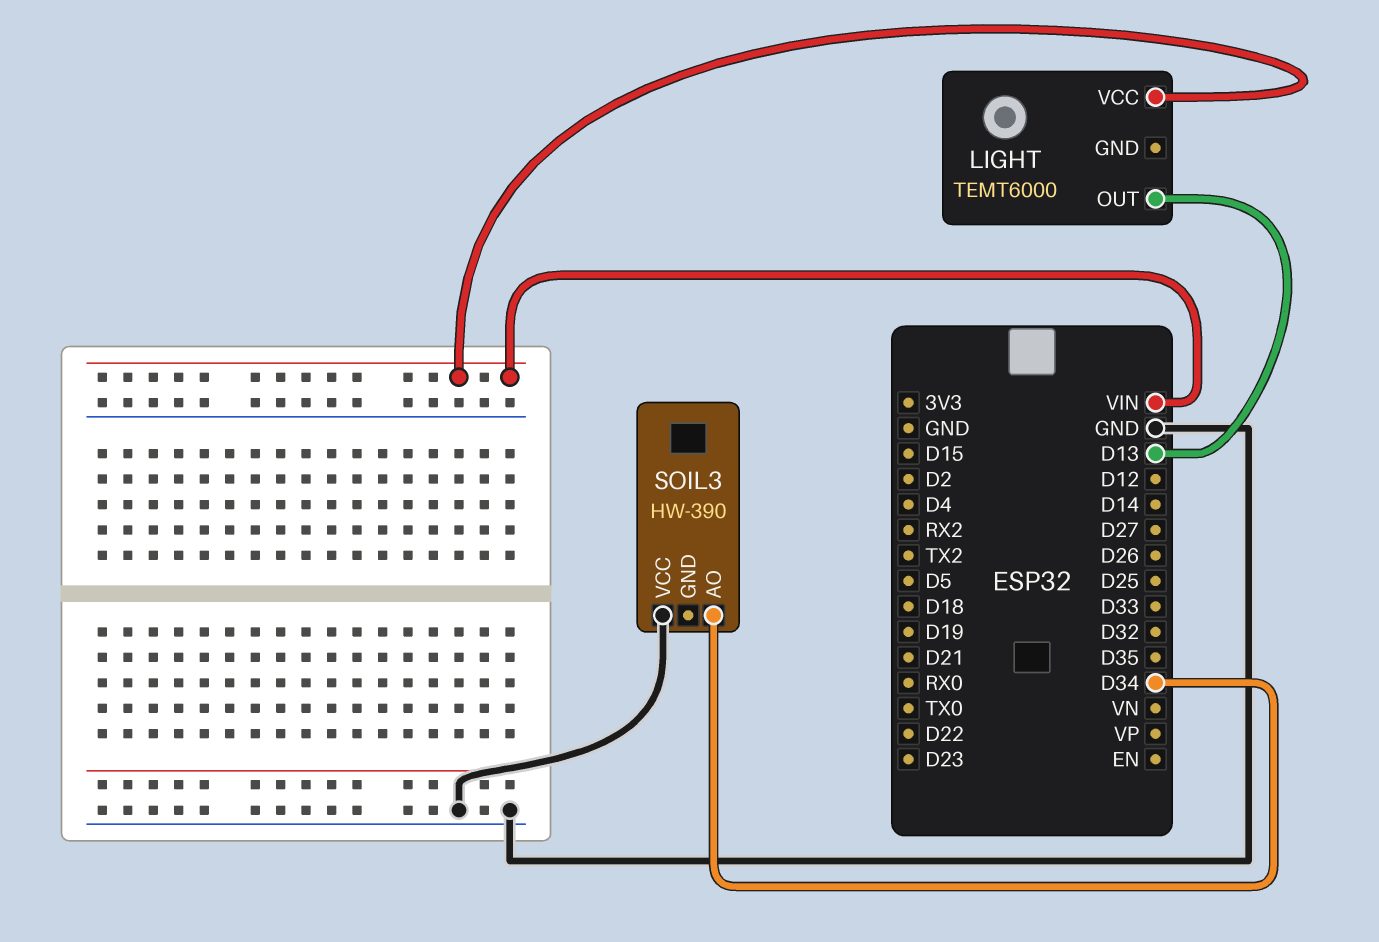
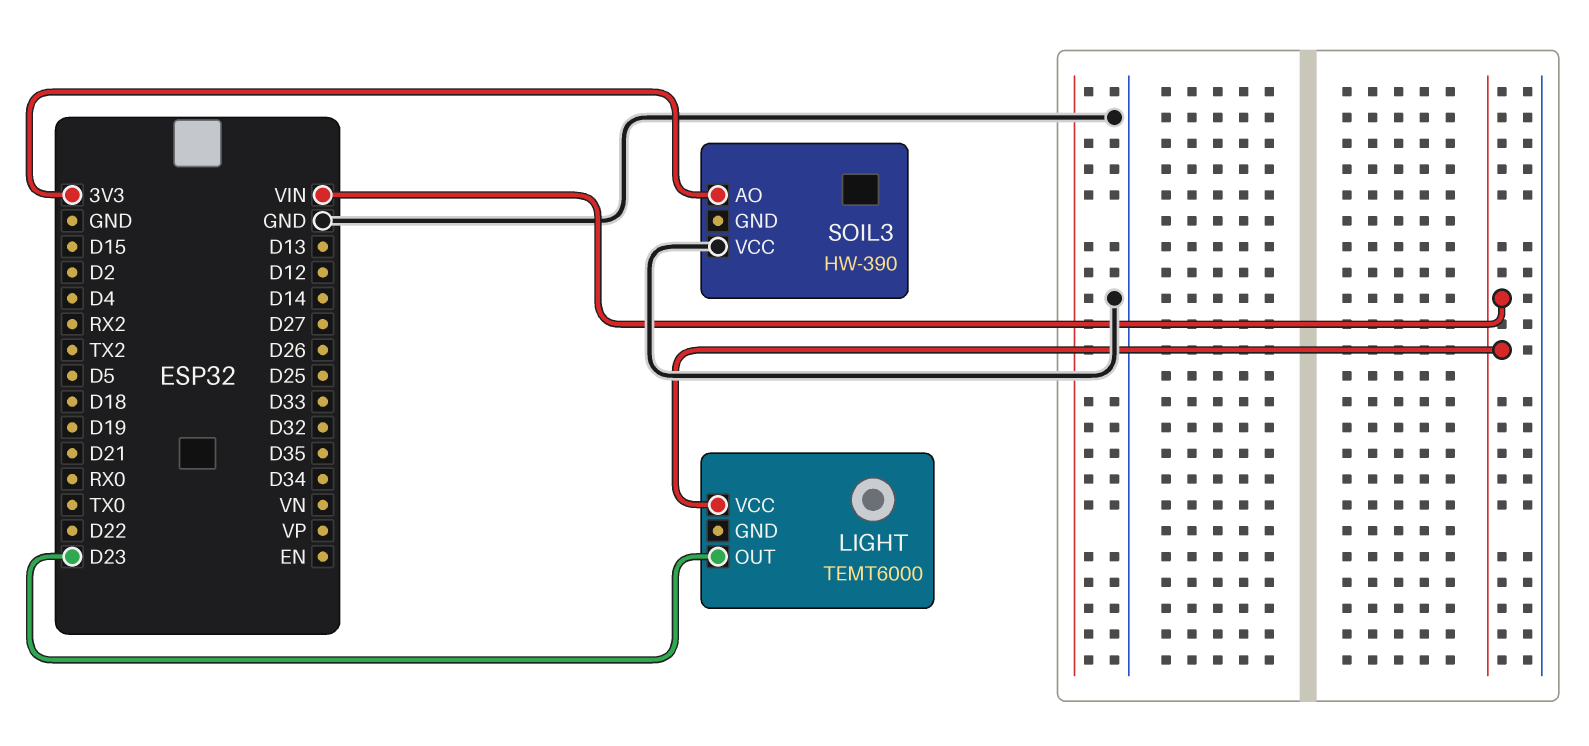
LIGHT pin OUT: D13 -> D23
SOIL3 pin AO: D34 -> 3V3

